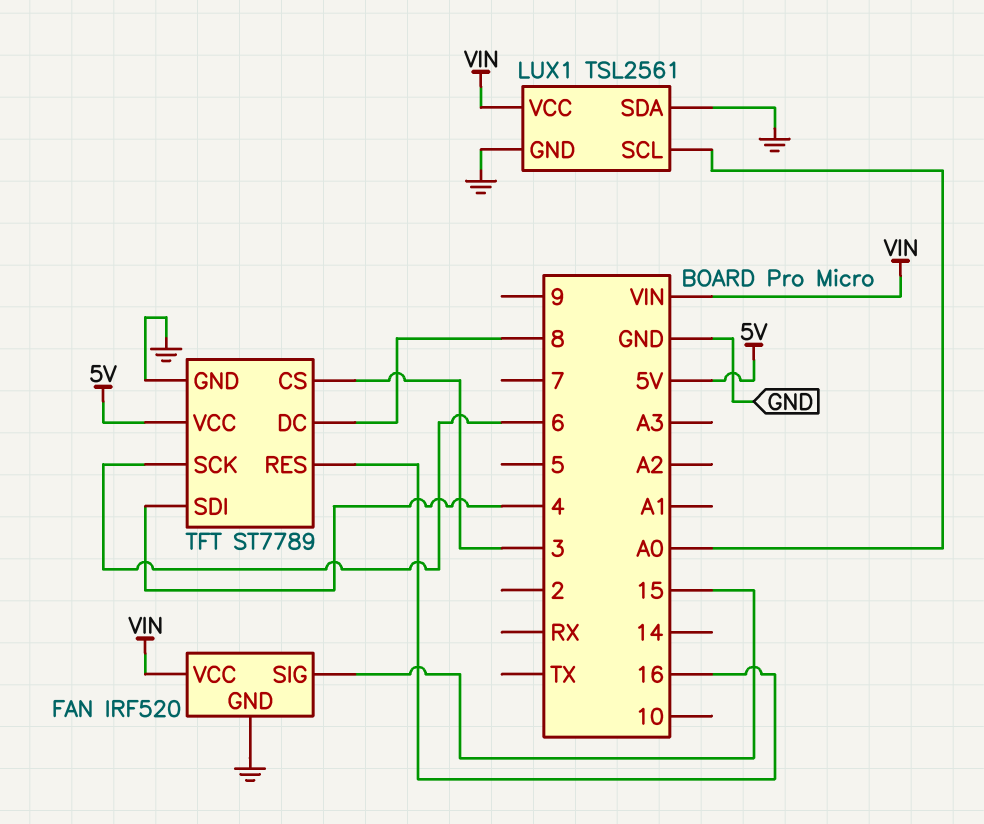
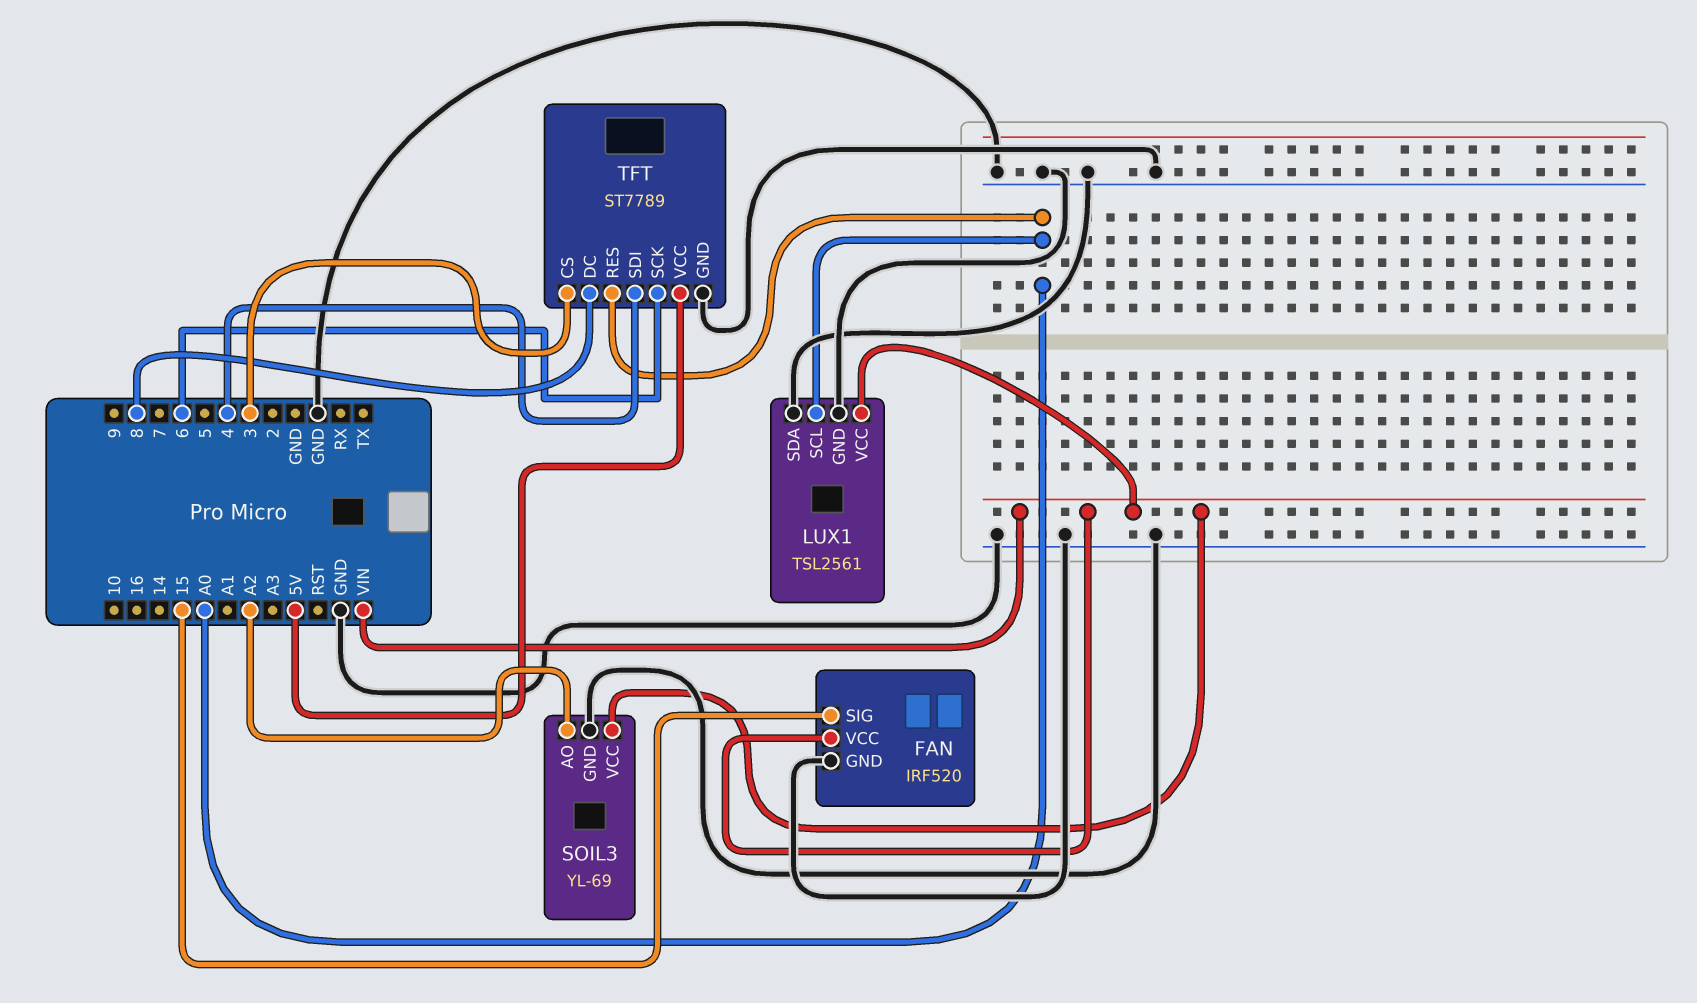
SOIL3: none -> YL-69
SOIL3 pin AO: none -> A2
SOIL3 pin GND: none -> GND
SOIL3 pin VCC: none -> VIN
TFT pin RES: 16 -> A0

